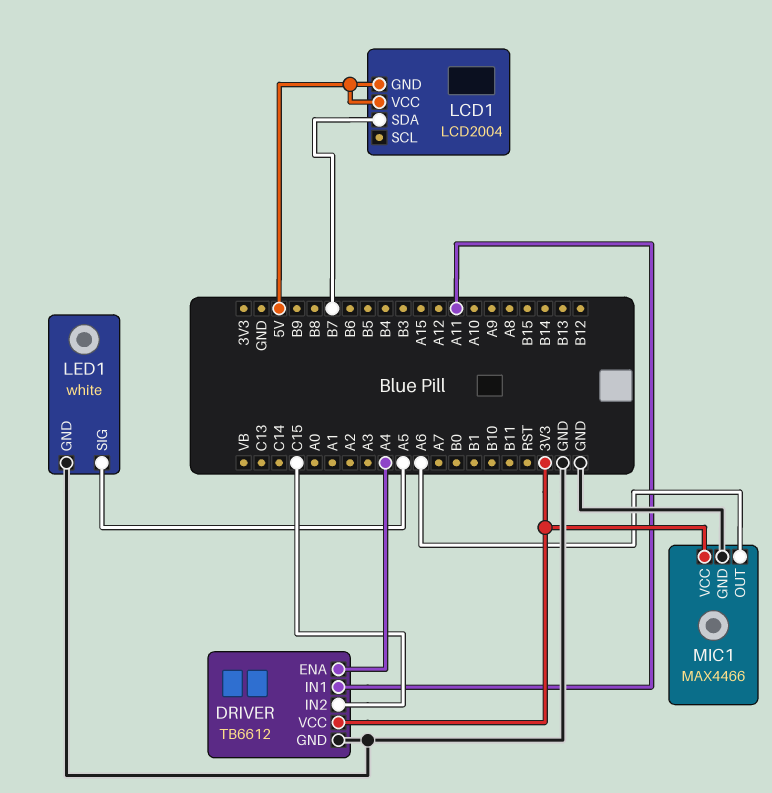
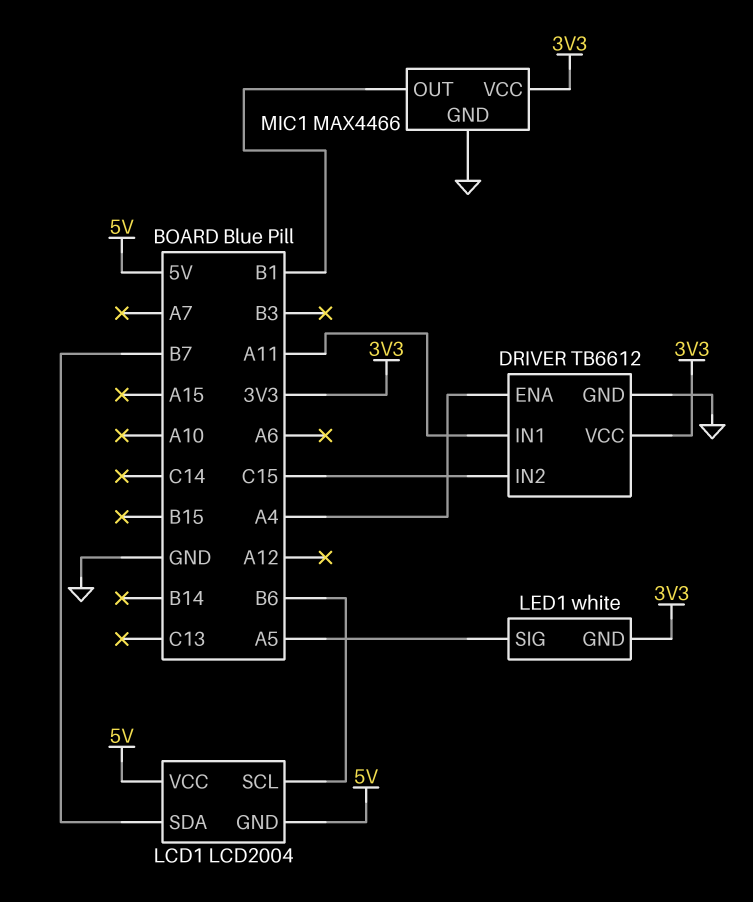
LCD1 pin SCL: none -> B6
LED1 pin GND: GND -> 3V3
MIC1 pin OUT: A6 -> B1

